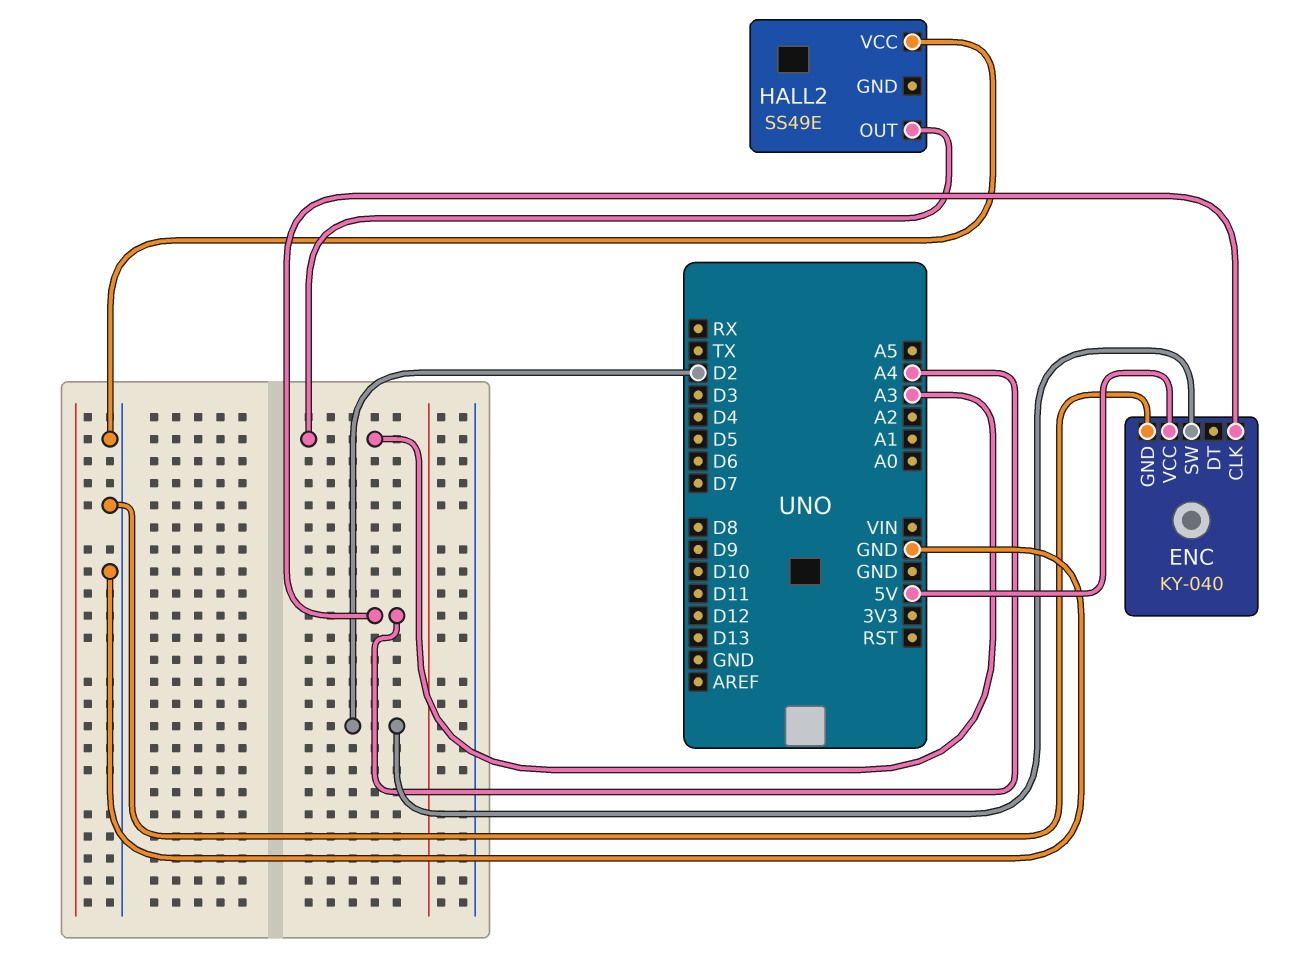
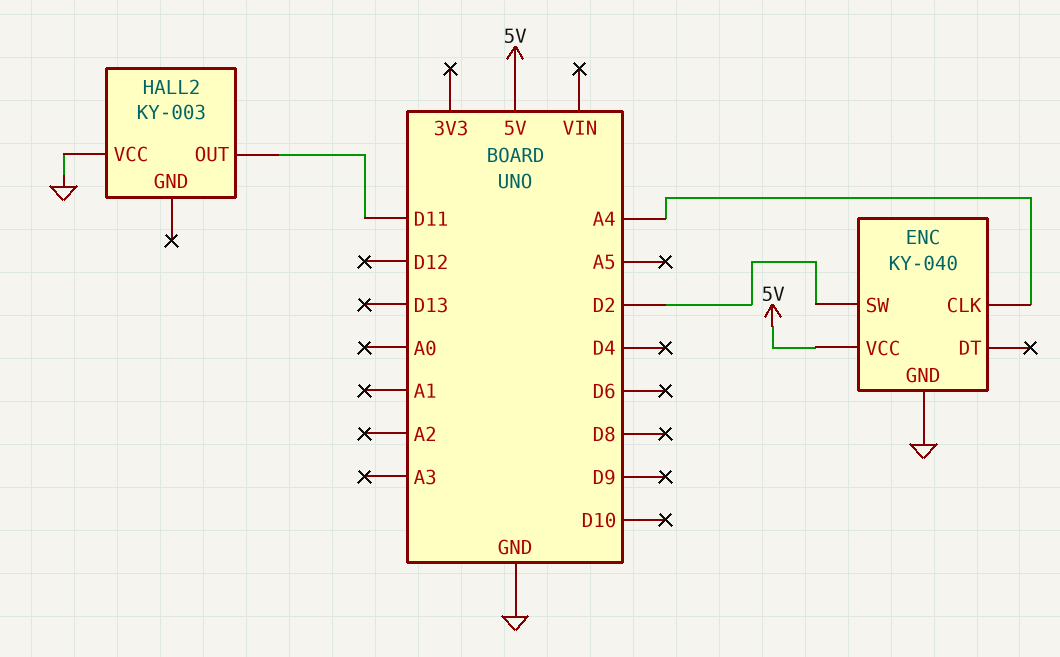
HALL2: SS49E -> KY-003
HALL2 pin OUT: A3 -> D11

